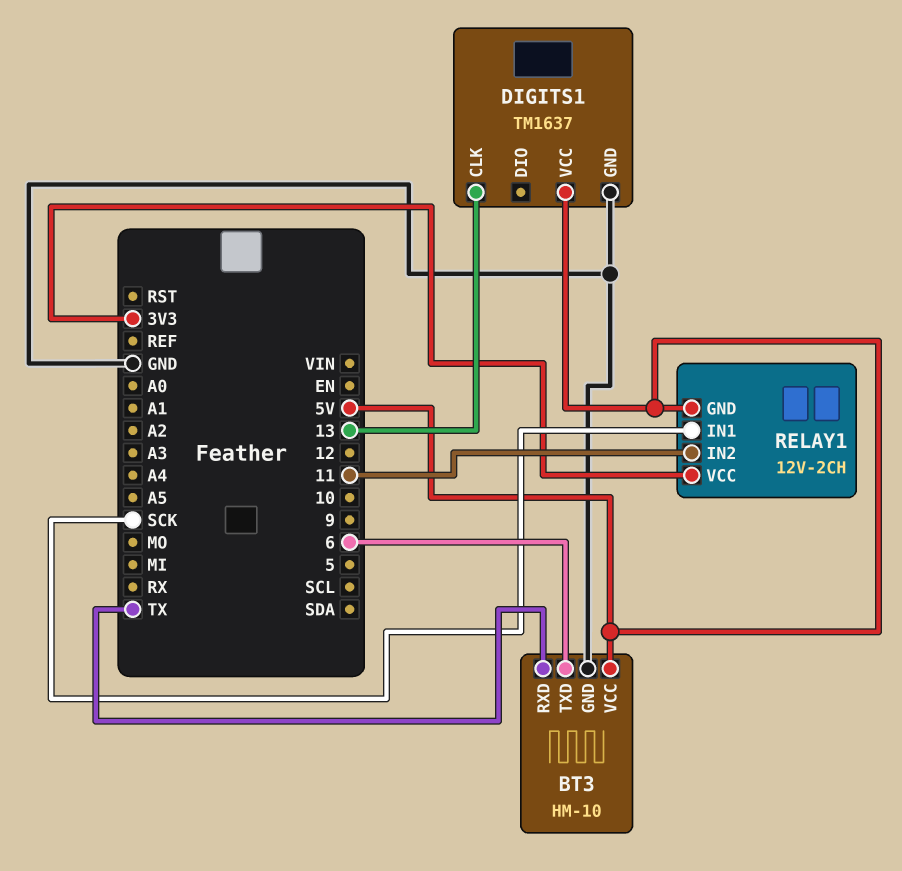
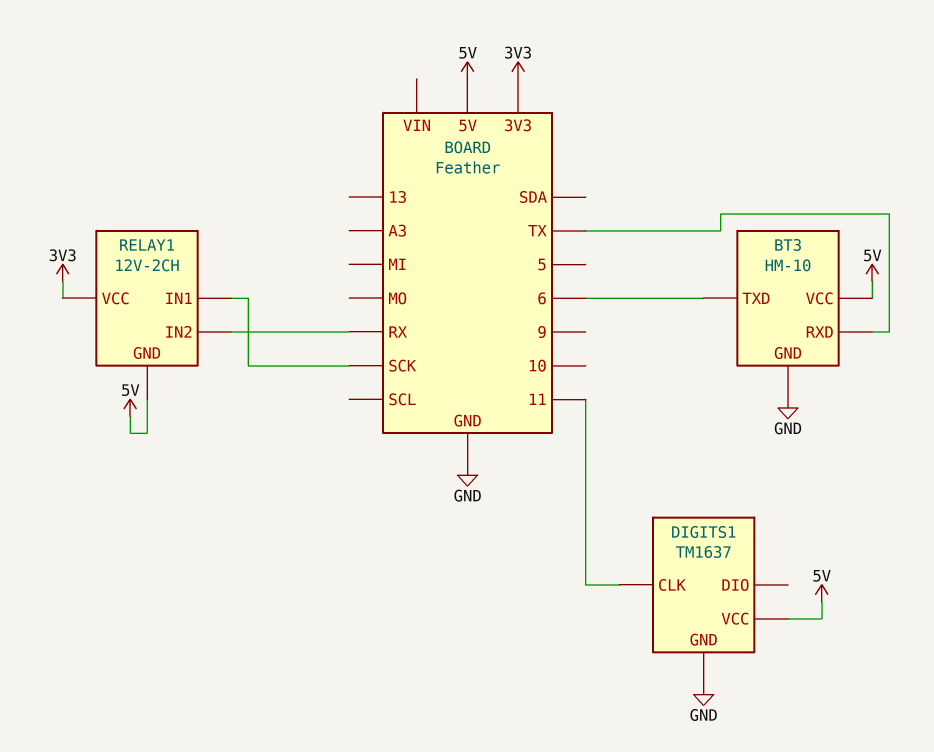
DIGITS1 pin CLK: 13 -> 11
RELAY1 pin IN2: 11 -> RX

